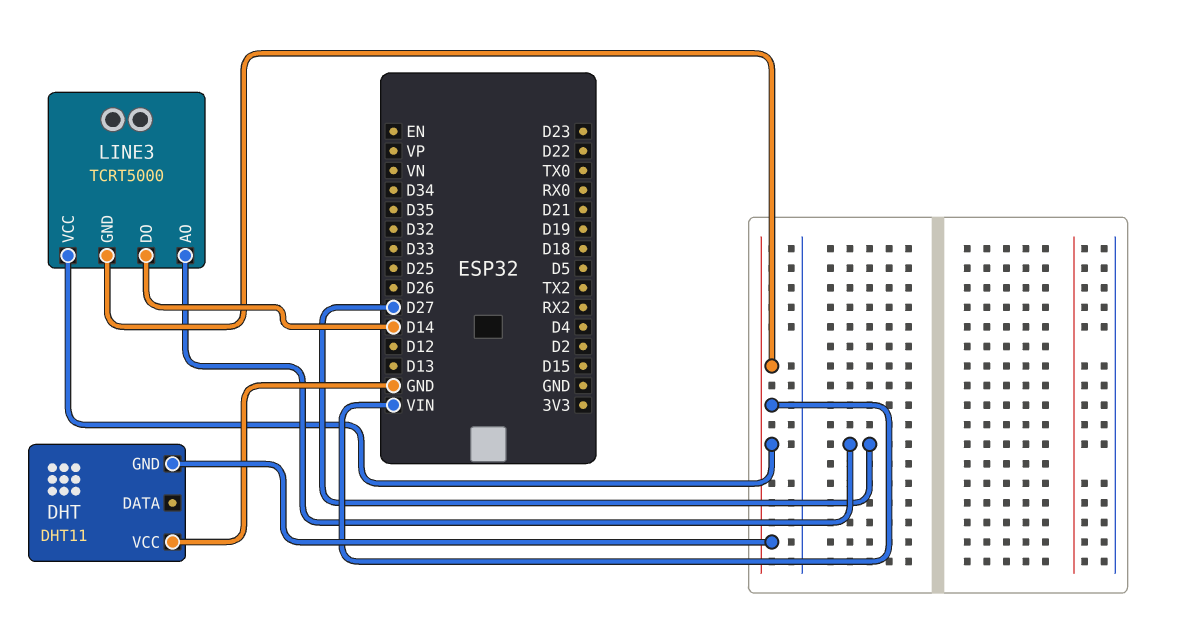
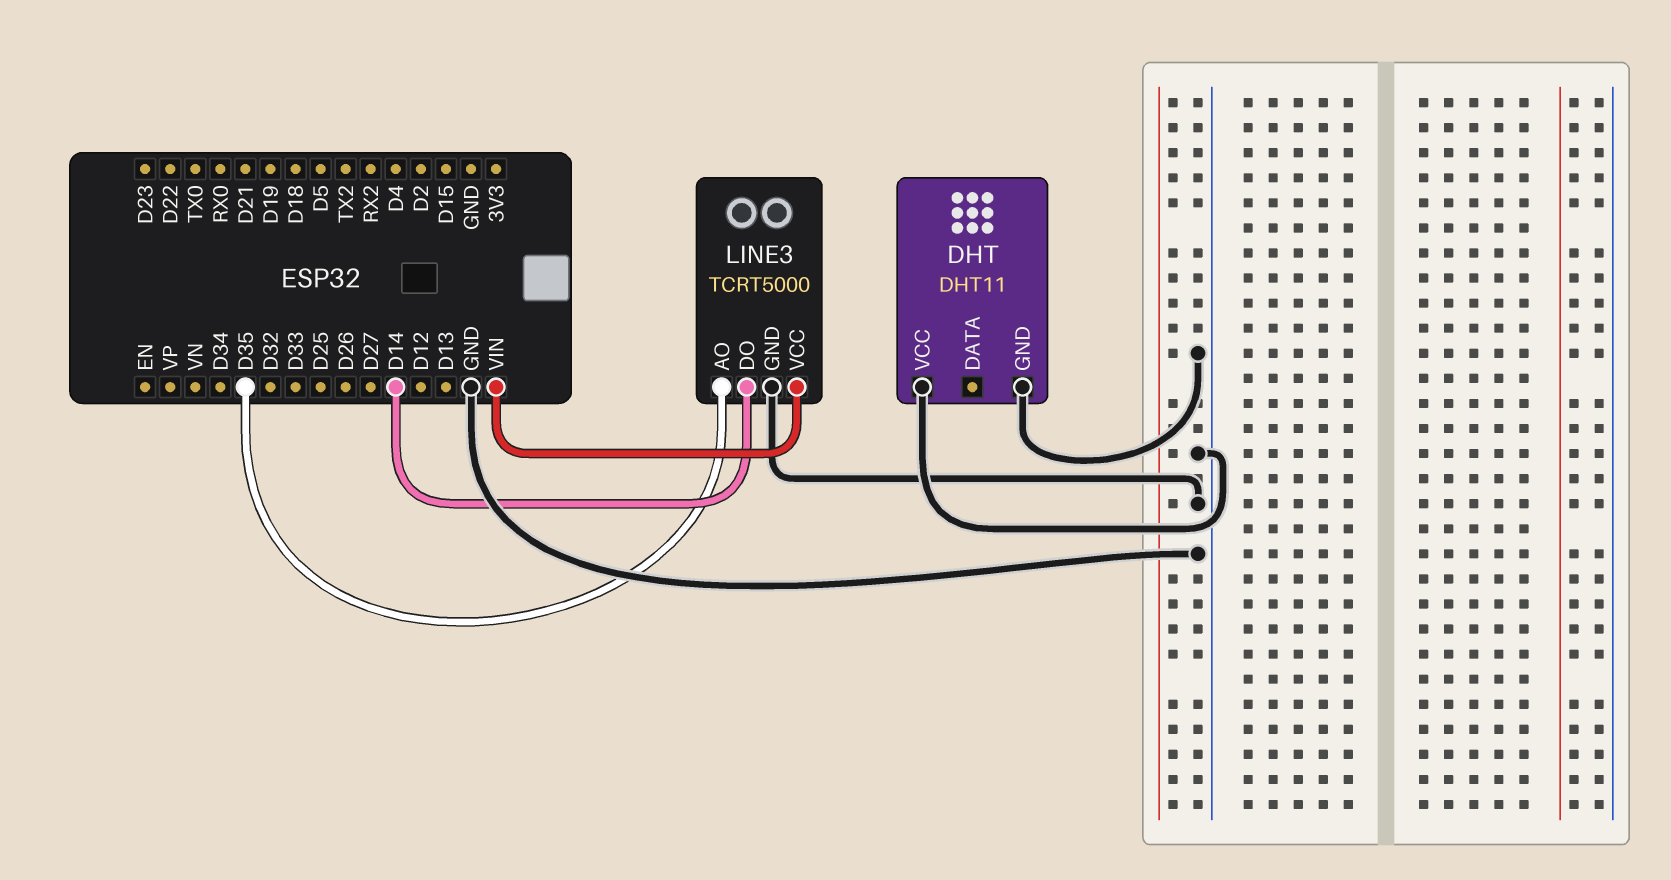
DHT pin GND: VIN -> GND
LINE3 pin AO: D27 -> D35
LINE3 pin GND: VIN -> GND

